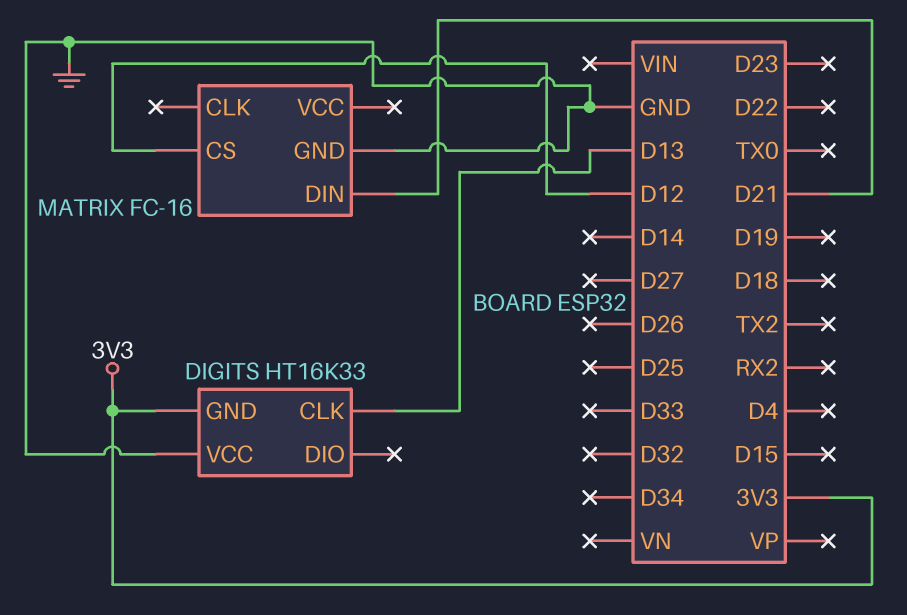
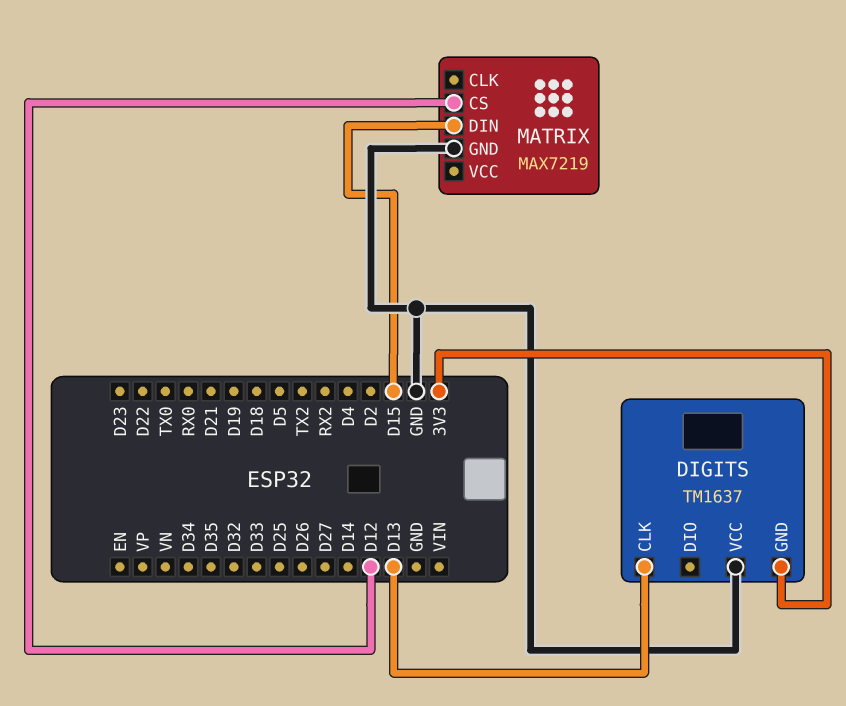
DIGITS: HT16K33 -> TM1637
MATRIX: FC-16 -> MAX7219
MATRIX pin DIN: D21 -> D15

